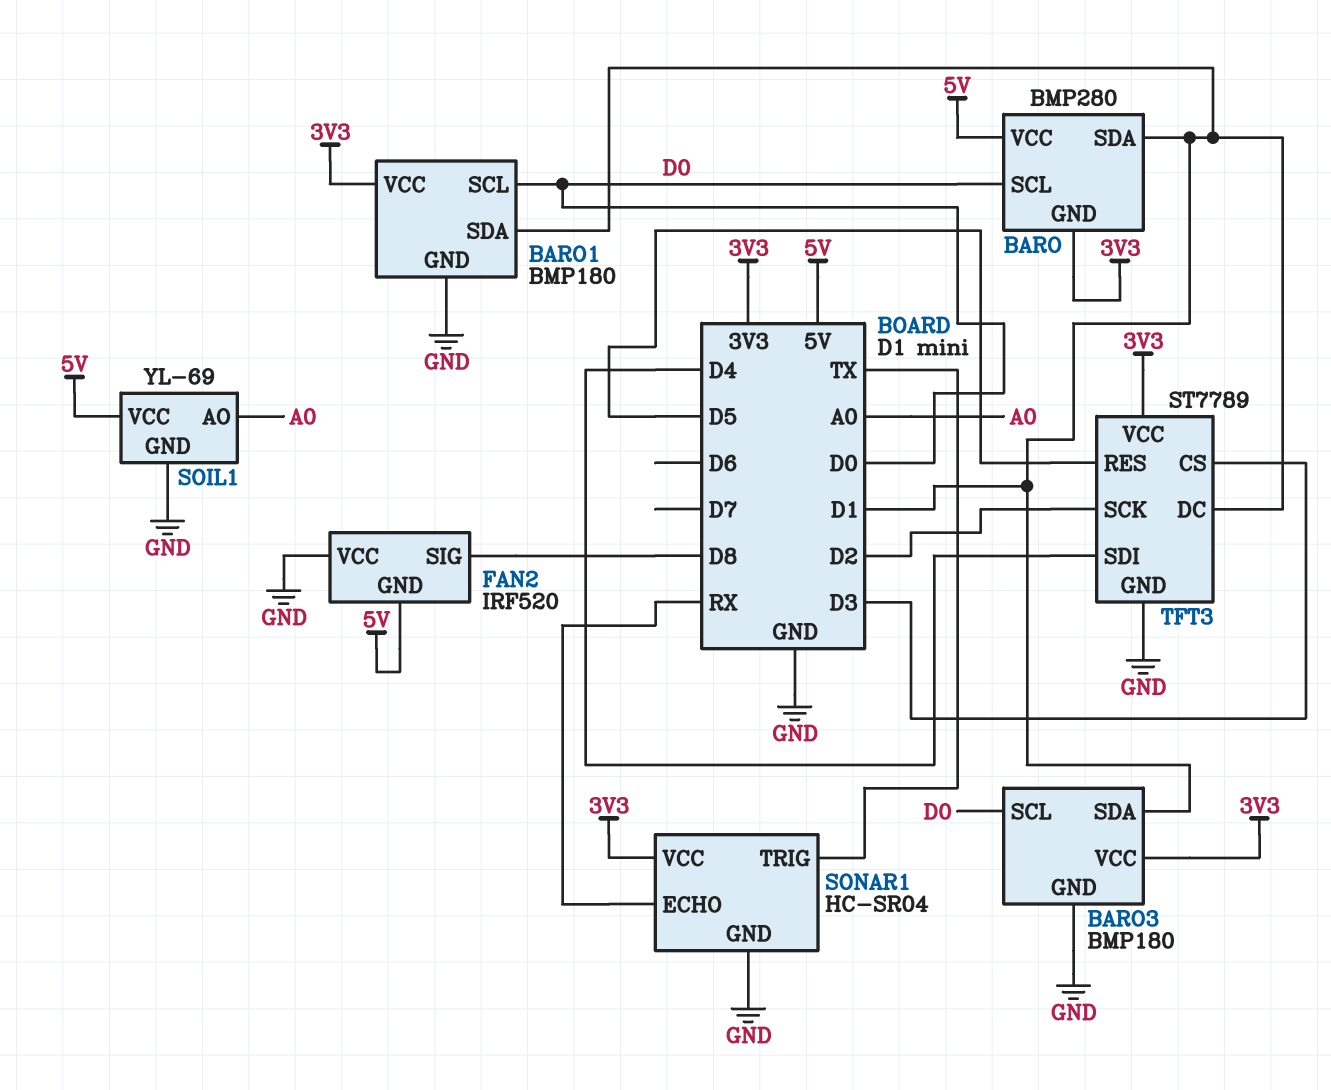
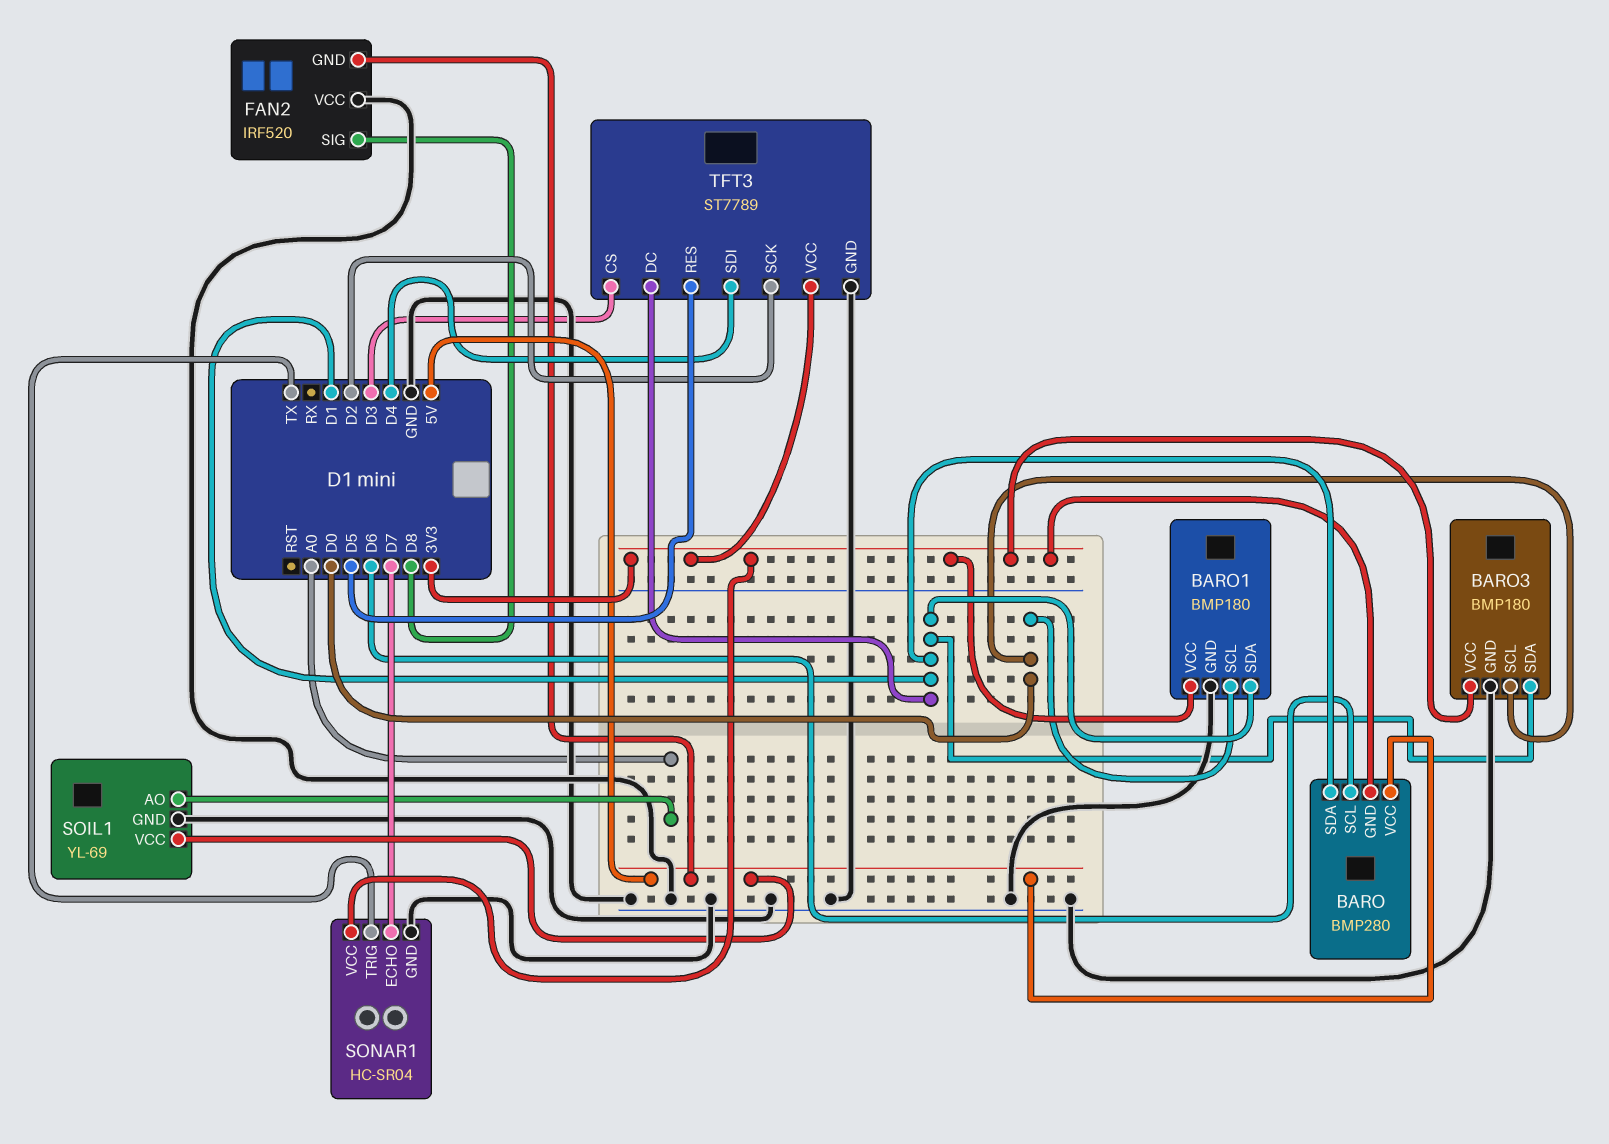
BARO pin SCL: D0 -> D6
SONAR1 pin ECHO: RX -> D7

